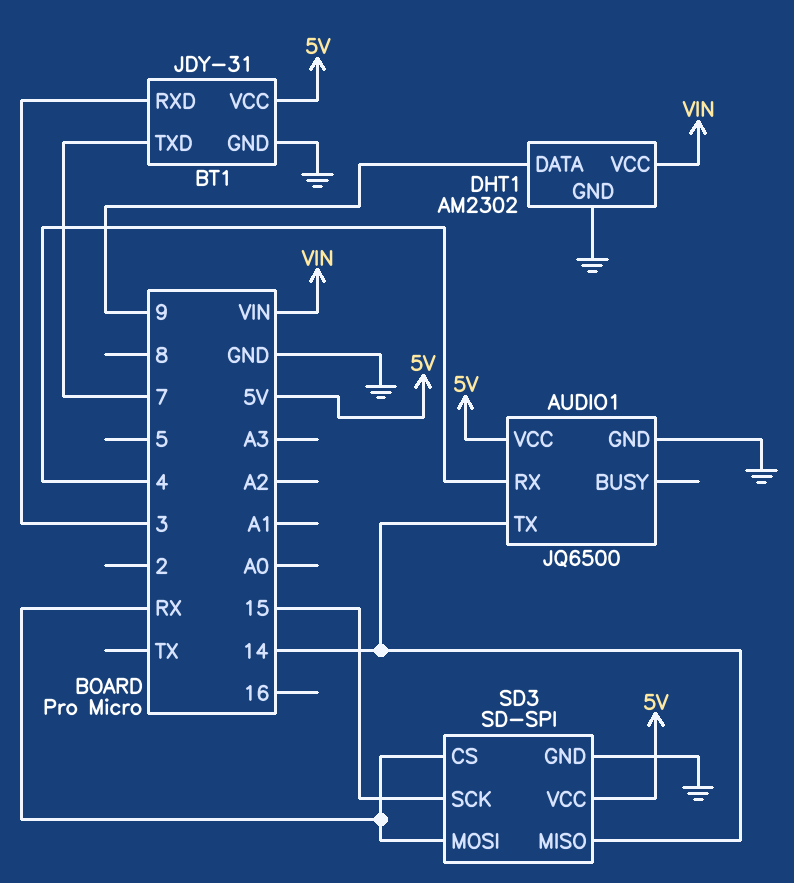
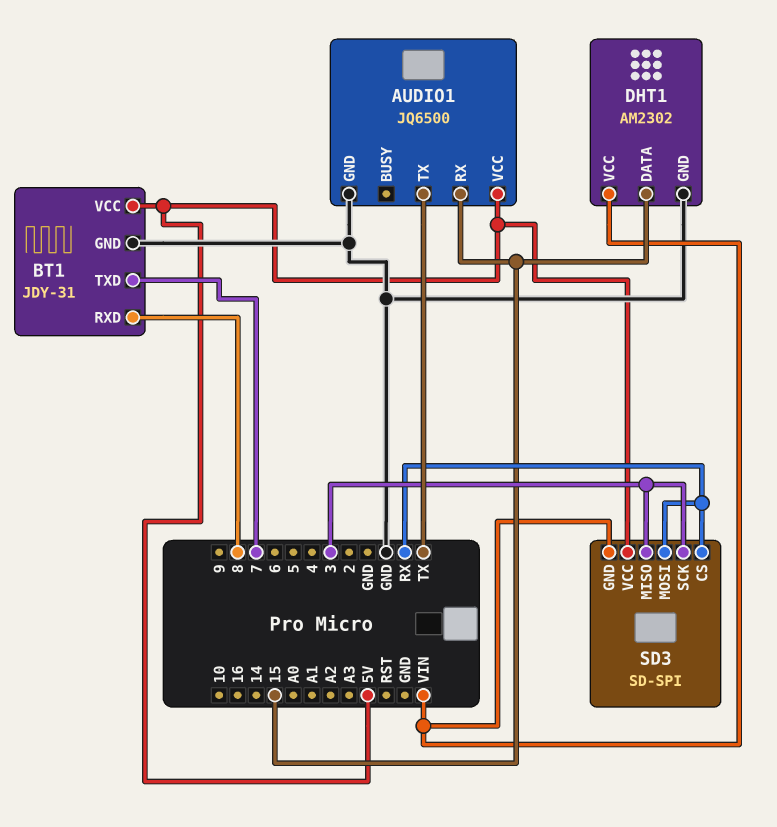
AUDIO1 pin RX: 4 -> 15
AUDIO1 pin TX: 14 -> TX
BT1 pin RXD: 3 -> 8
DHT1 pin DATA: 9 -> 15
SD3 pin GND: GND -> VIN
SD3 pin MISO: 14 -> 3
SD3 pin SCK: 15 -> 3

